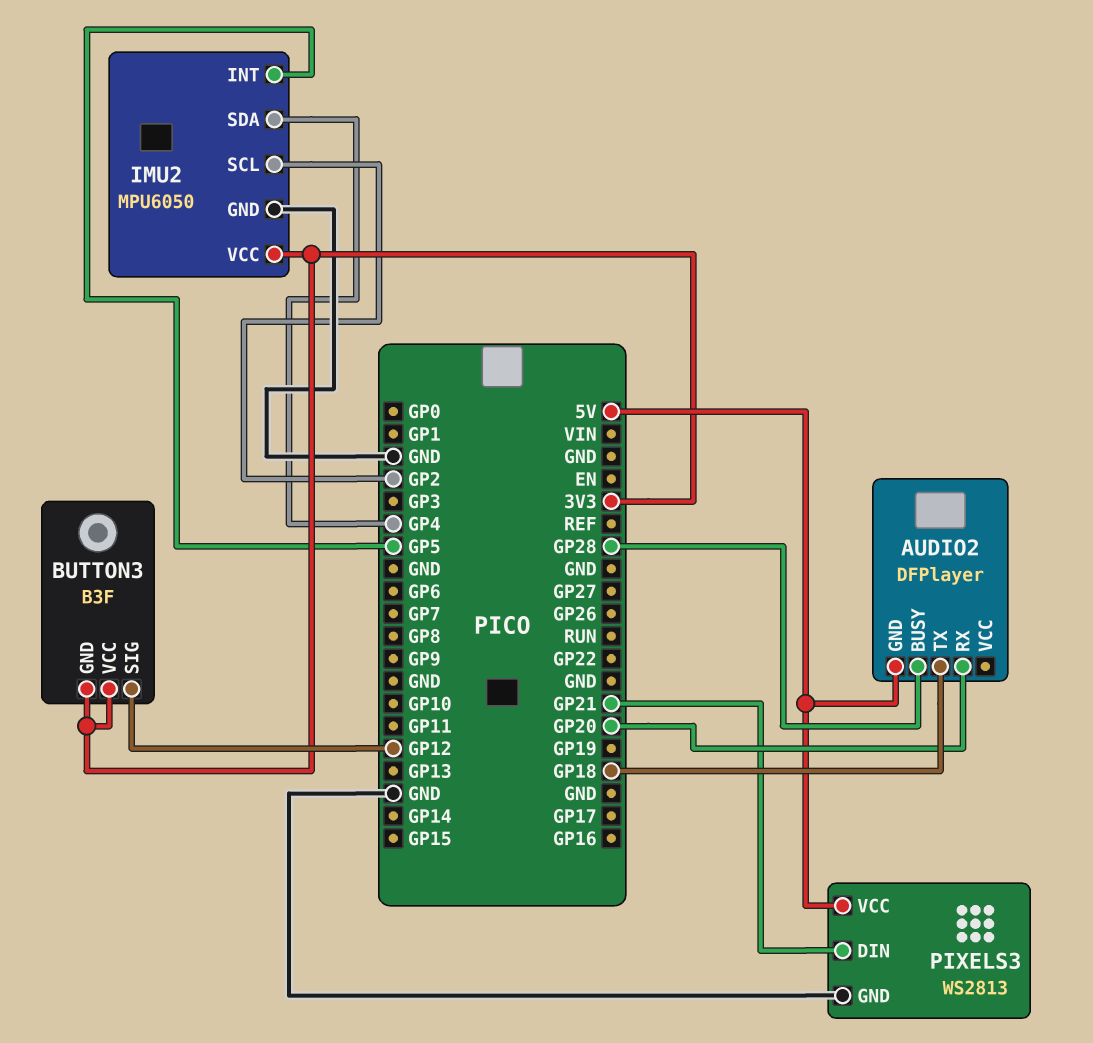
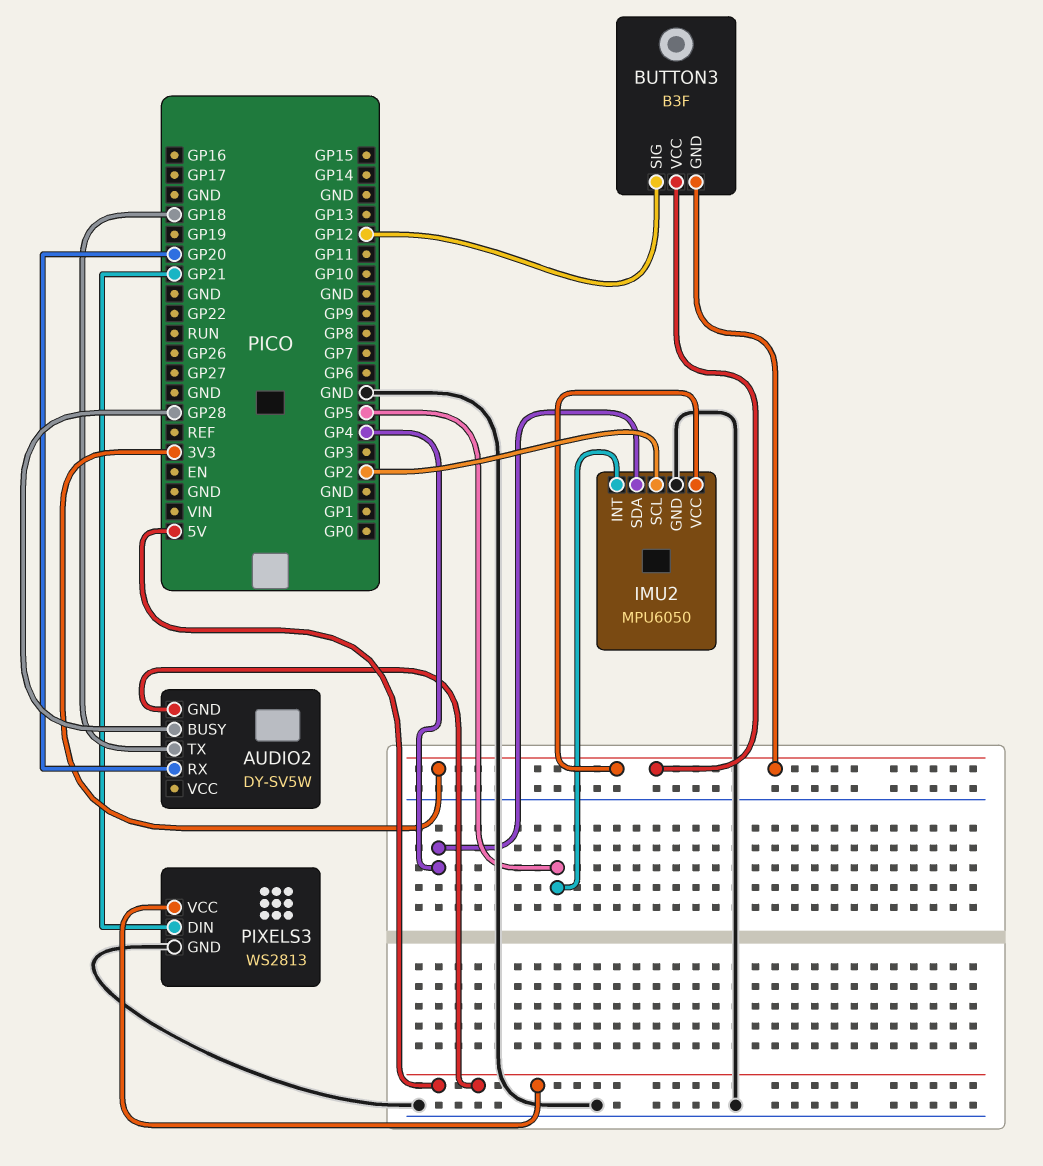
AUDIO2: DFPlayer -> DY-SV5W

